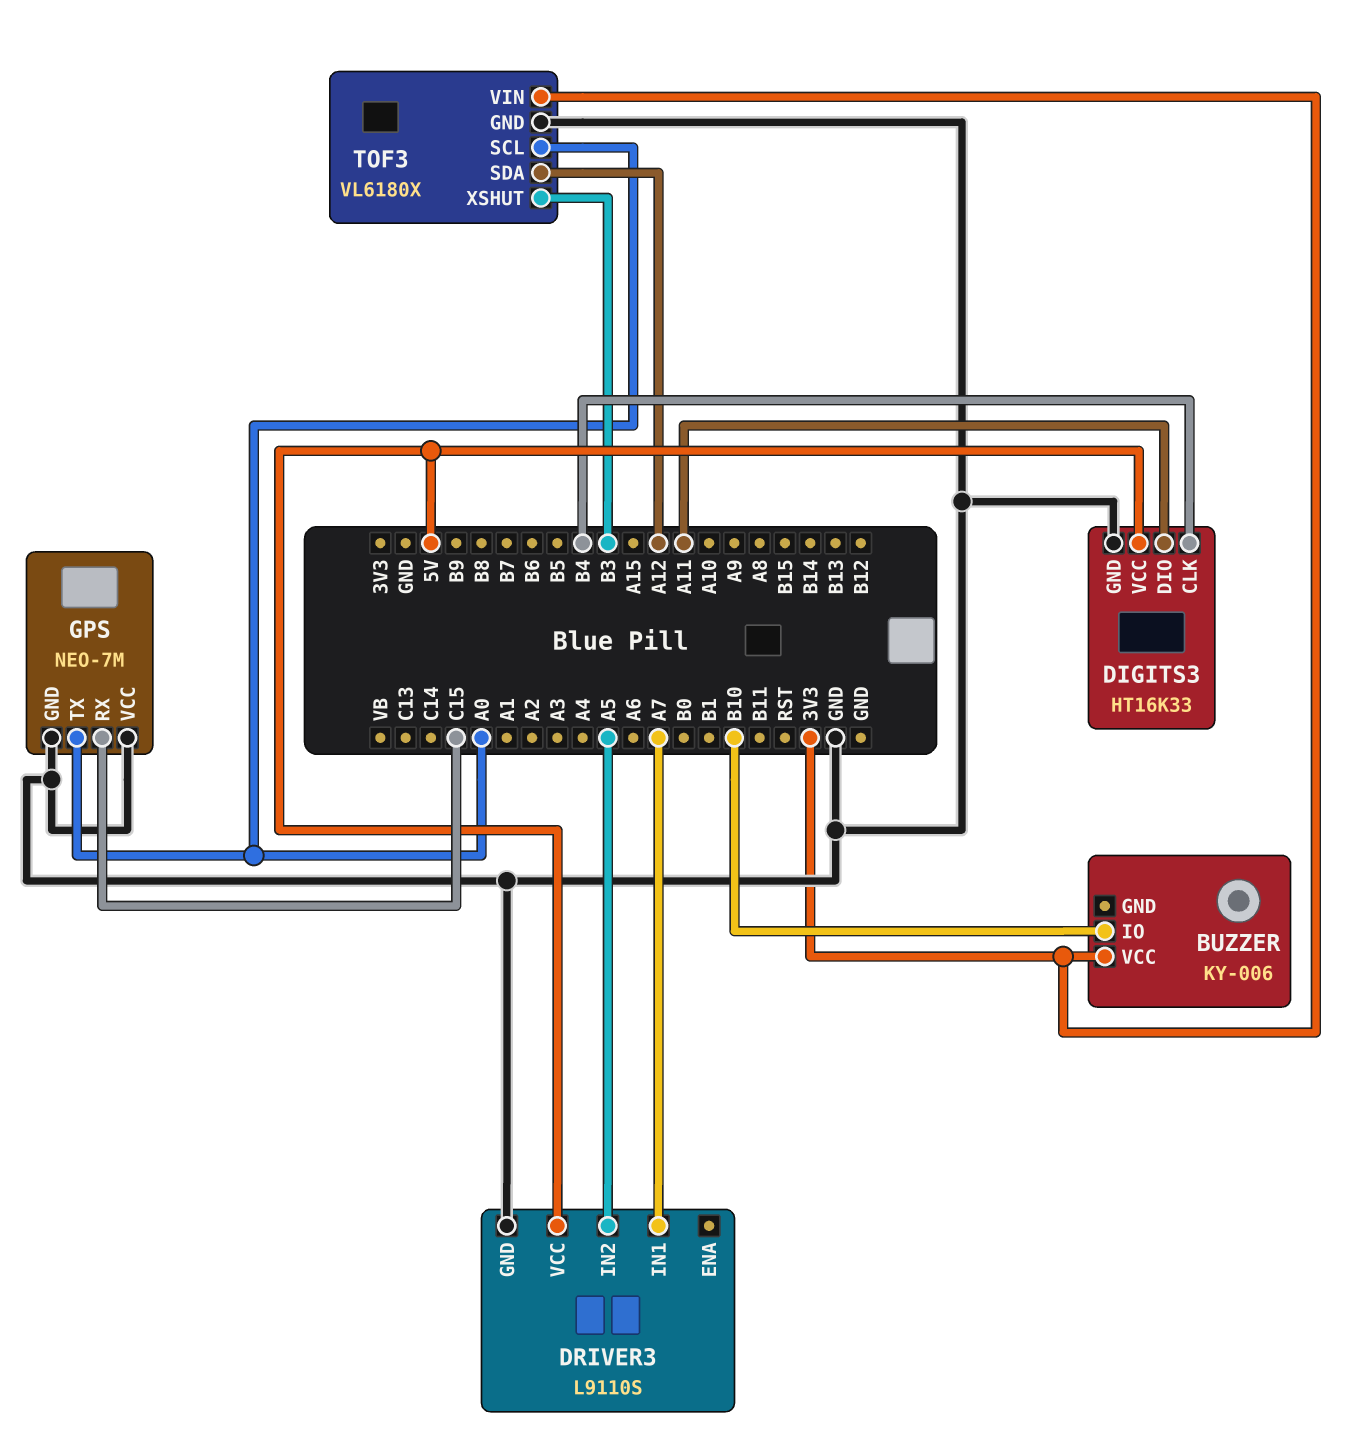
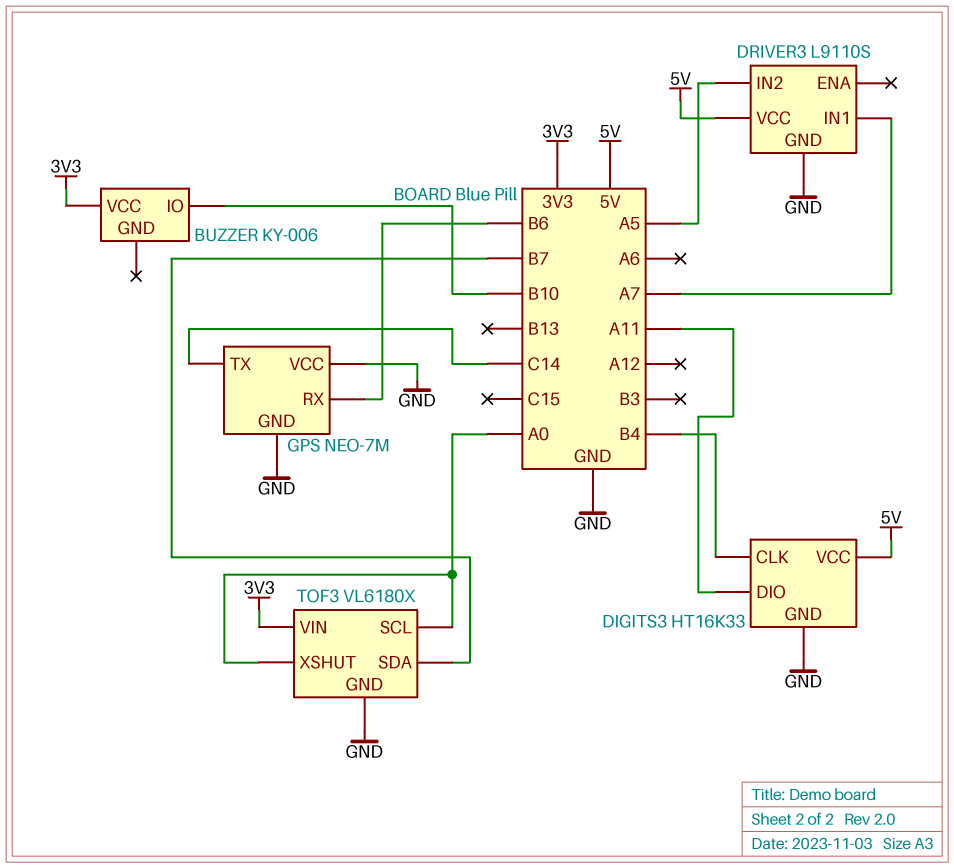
GPS pin RX: C15 -> B6
GPS pin TX: A0 -> C14
TOF3 pin SDA: A12 -> B7
TOF3 pin XSHUT: B3 -> A0

